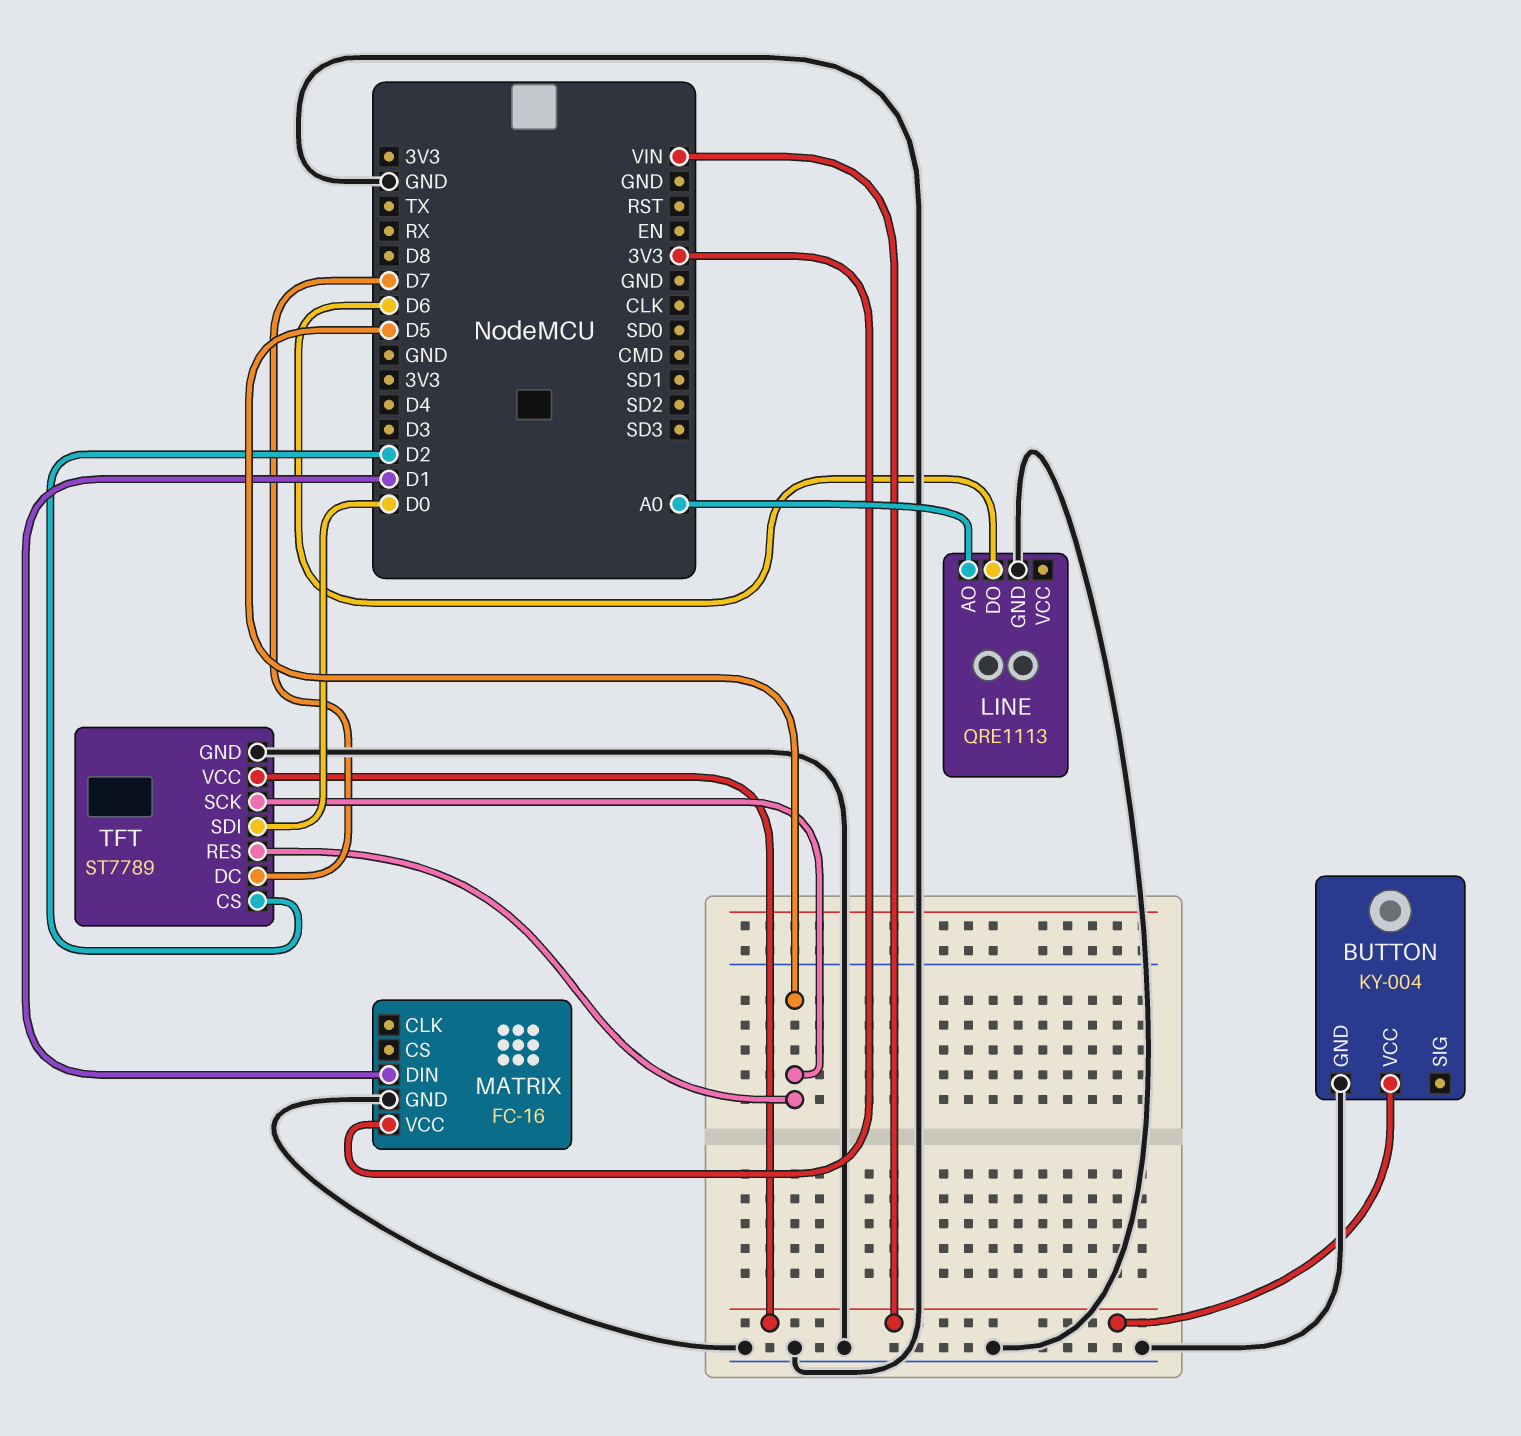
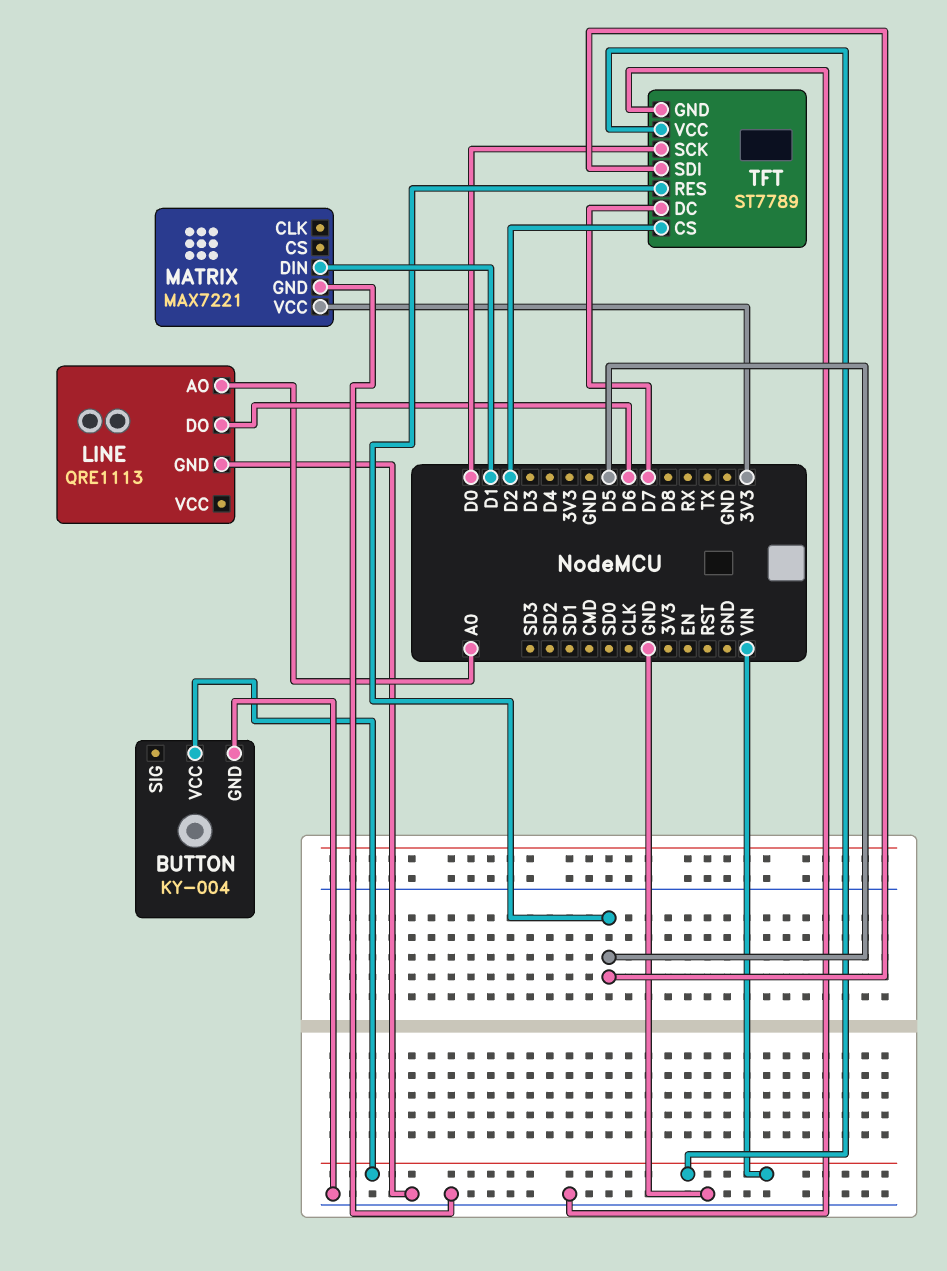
MATRIX: FC-16 -> MAX7221
TFT pin SCK: D5 -> D0
TFT pin SDI: D0 -> D5

